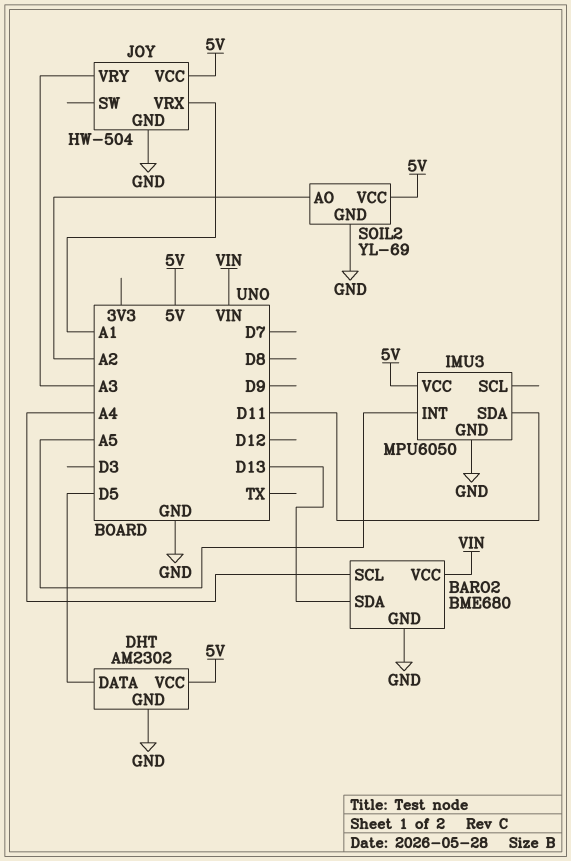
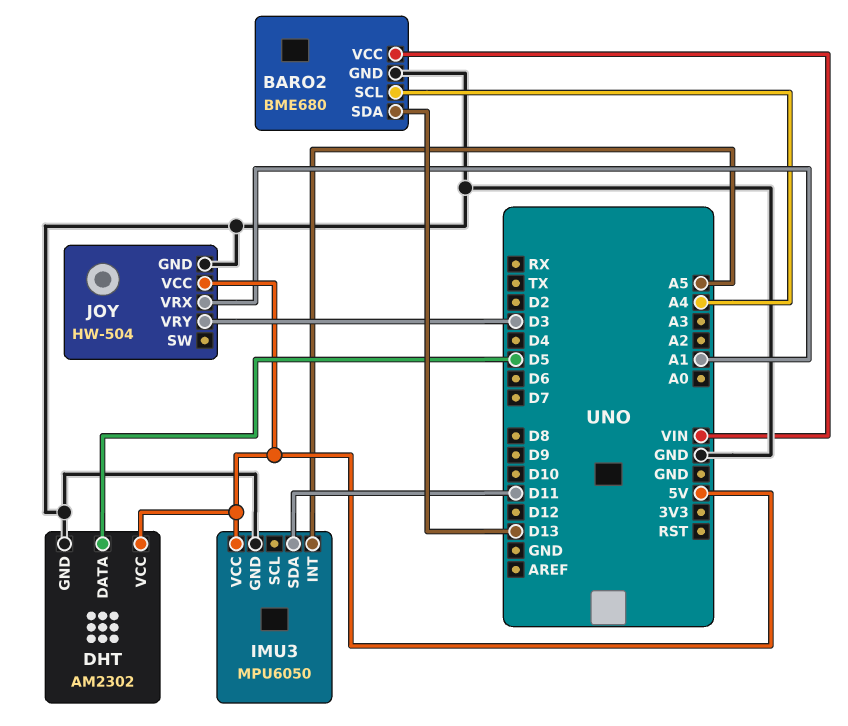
JOY pin VRY: A3 -> D3
SOIL2: YL-69 -> none
SOIL2 pin AO: A2 -> none
SOIL2 pin GND: GND -> none
SOIL2 pin VCC: 5V -> none

